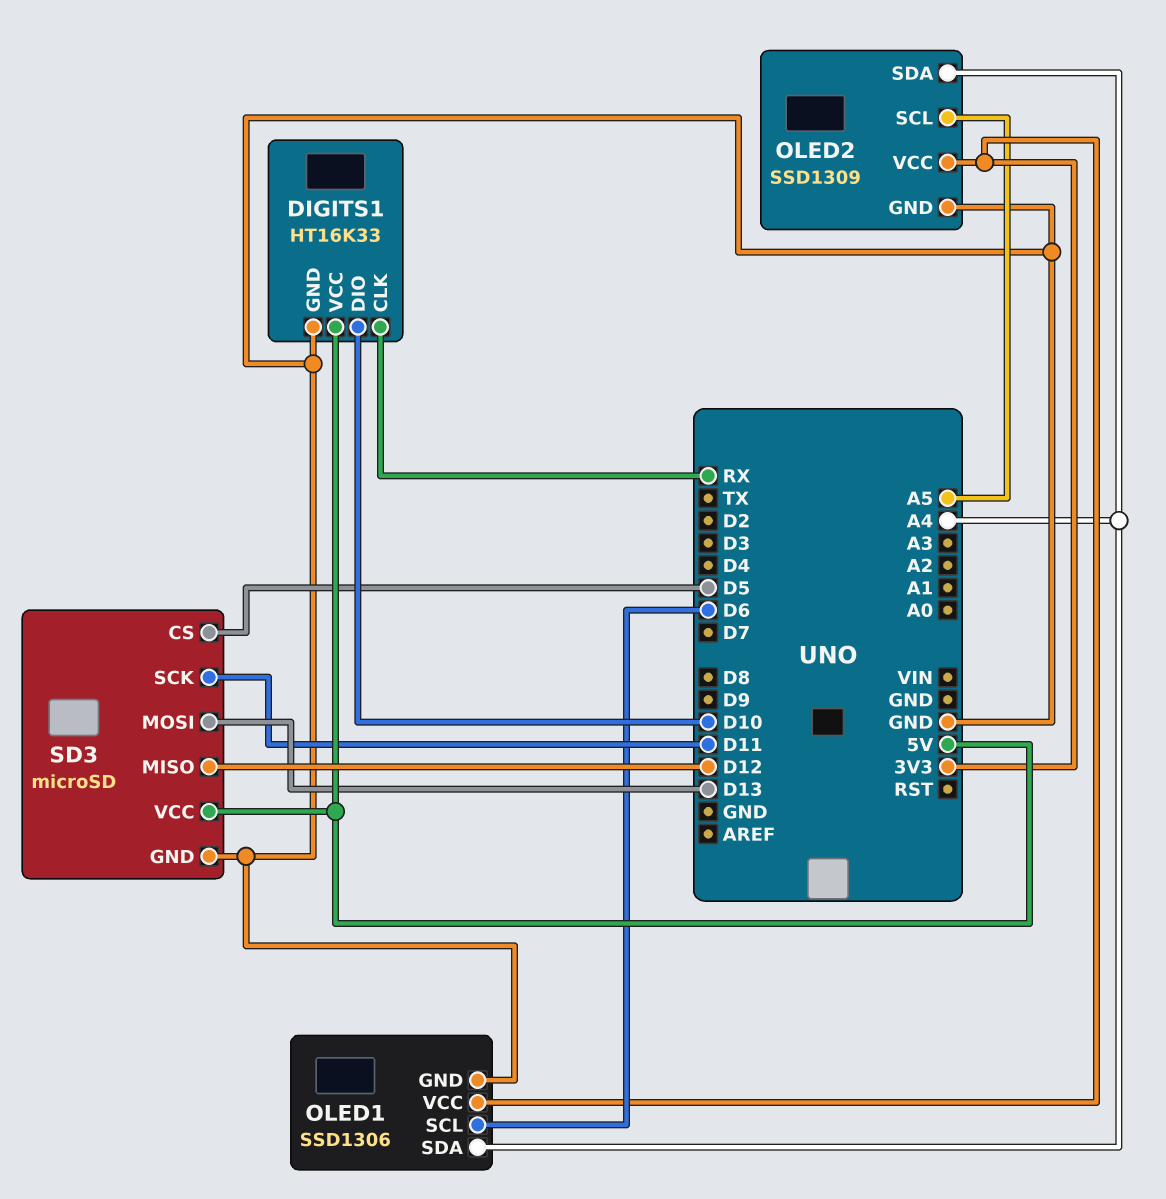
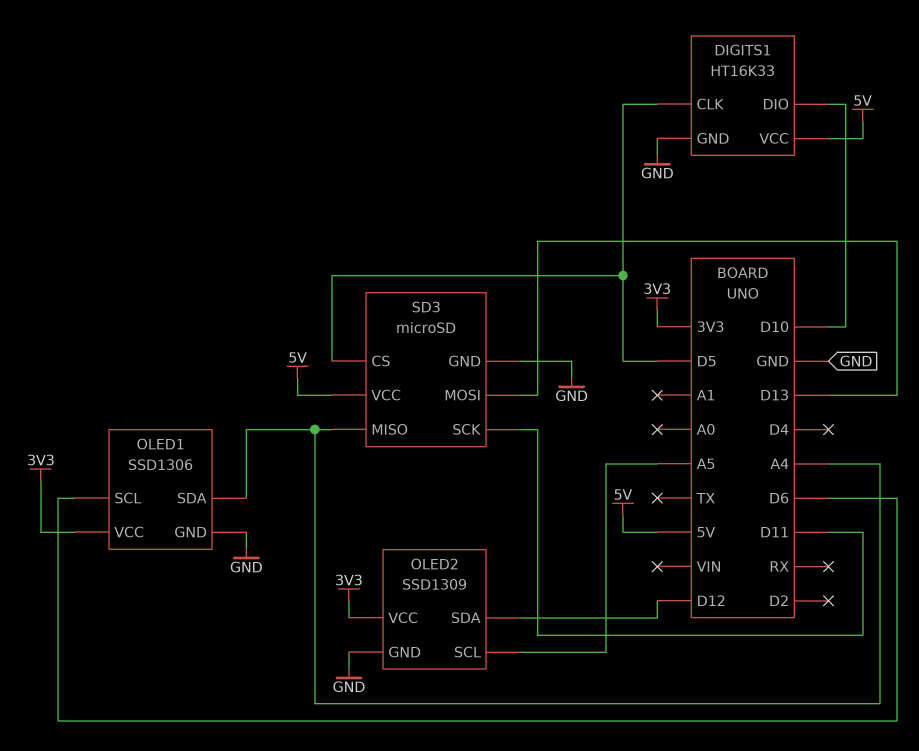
DIGITS1 pin CLK: RX -> D5
OLED2 pin SDA: A4 -> D12
SD3 pin MISO: D12 -> A4

